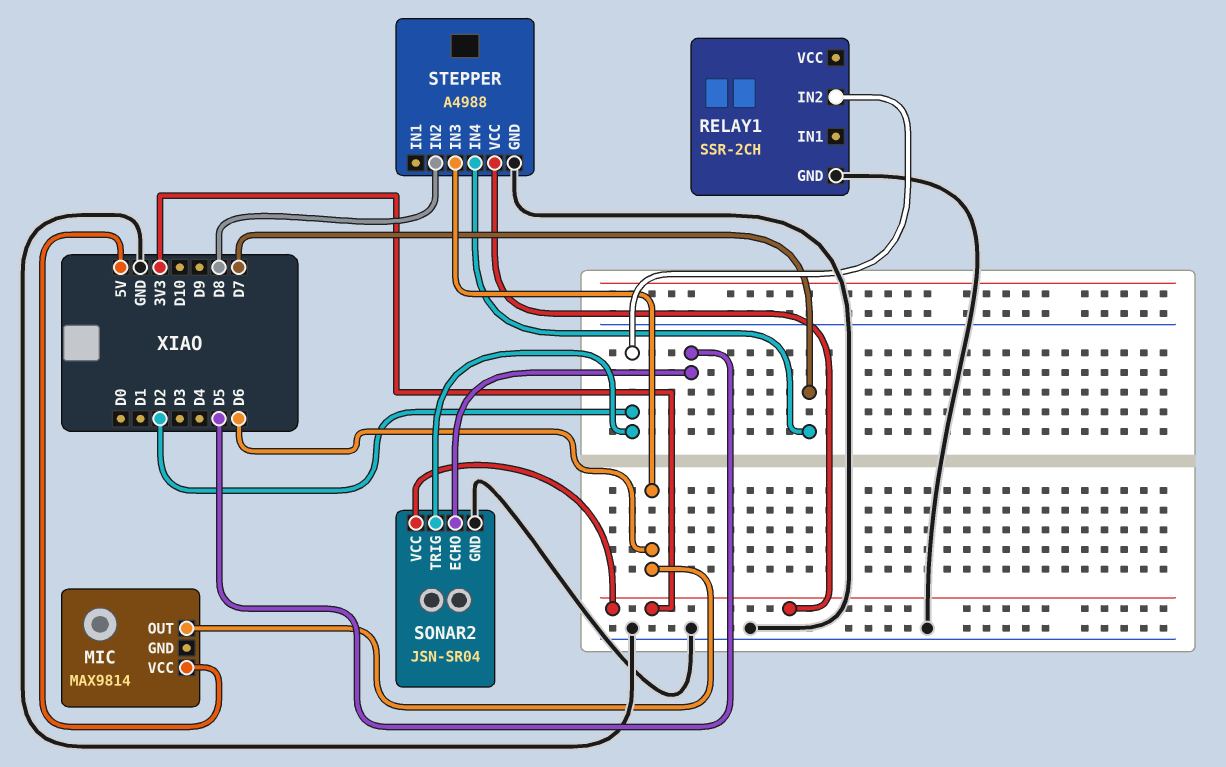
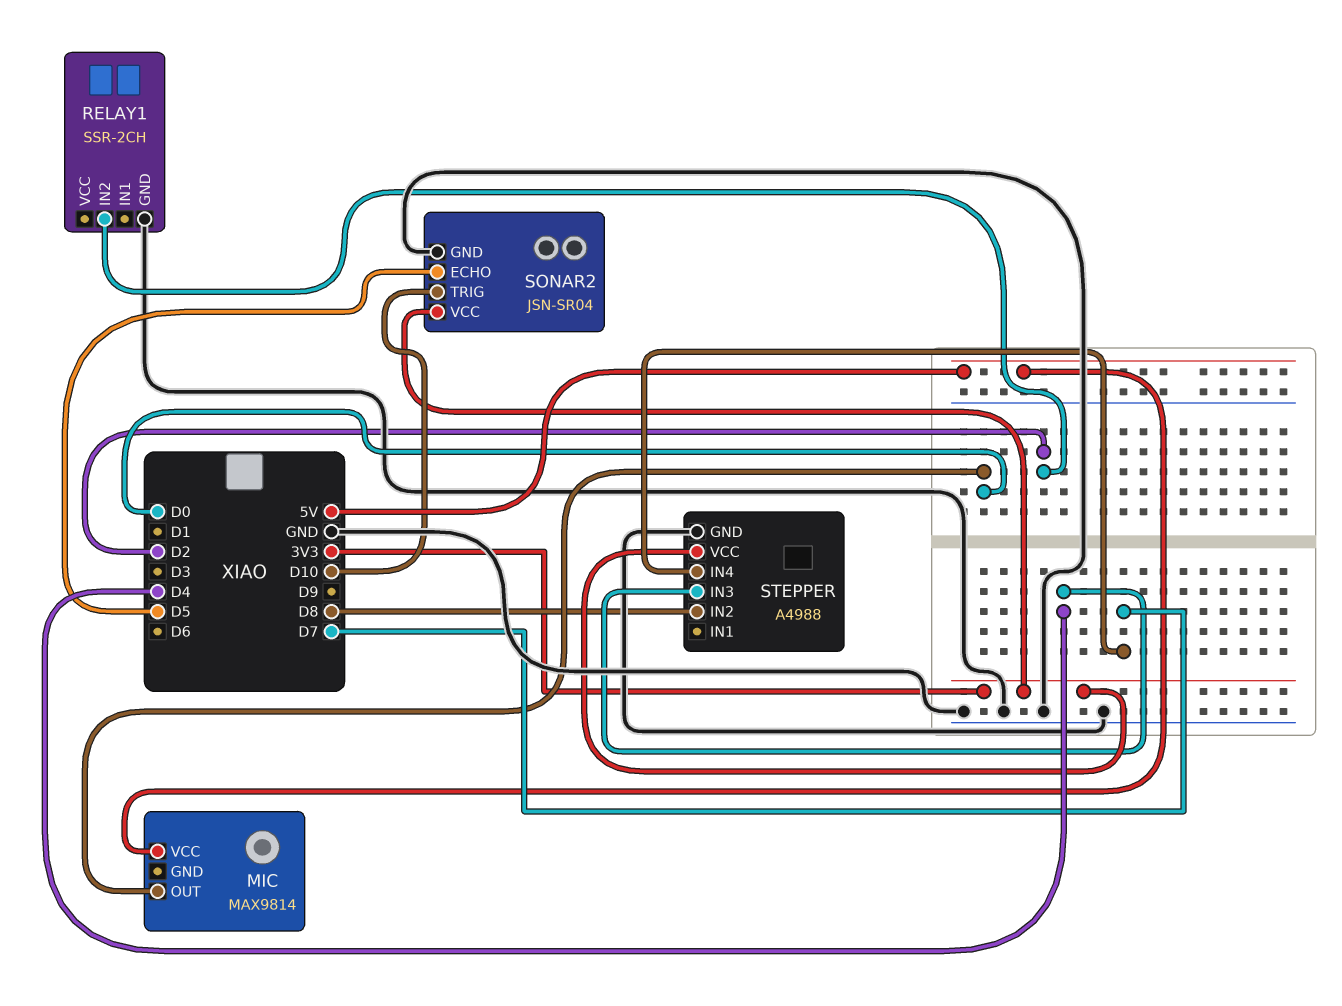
MIC pin OUT: D6 -> D0
SONAR2 pin TRIG: D2 -> D10
STEPPER pin IN3: D6 -> D4

